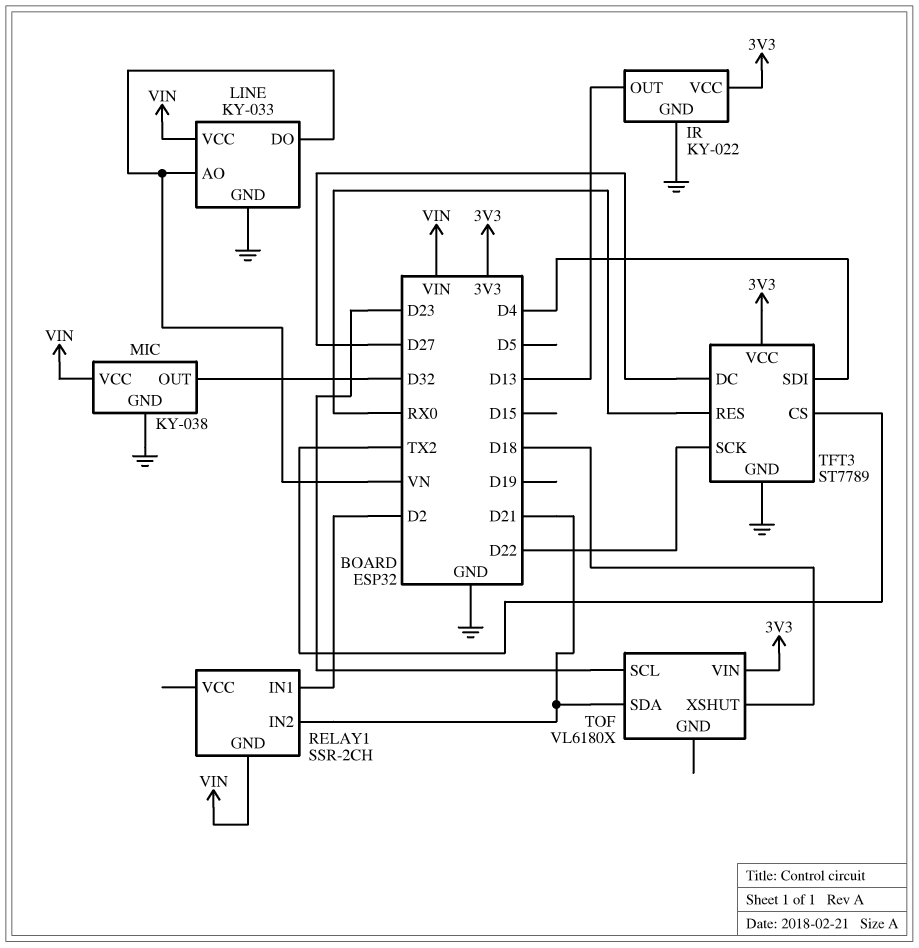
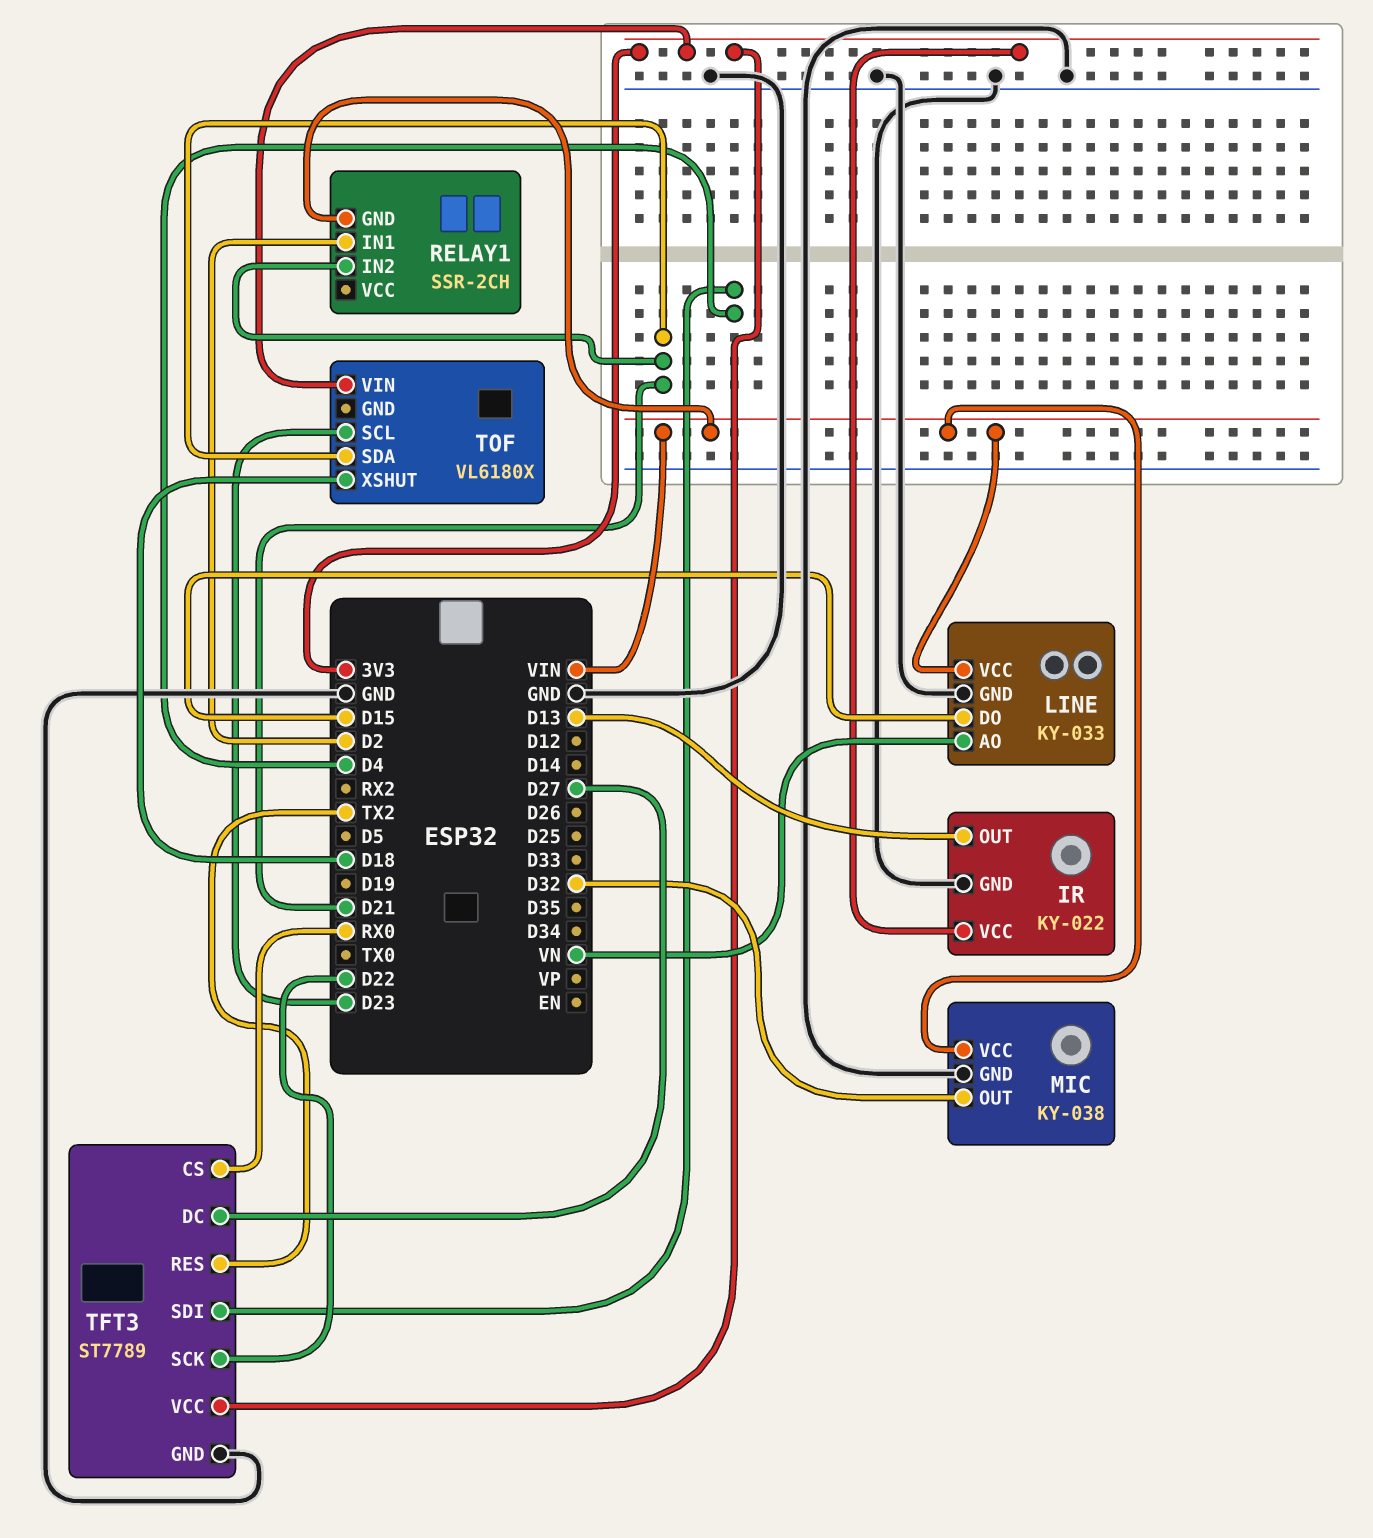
LINE pin DO: VN -> D15
TFT3 pin CS: TX2 -> RX0
TFT3 pin RES: RX0 -> TX2

